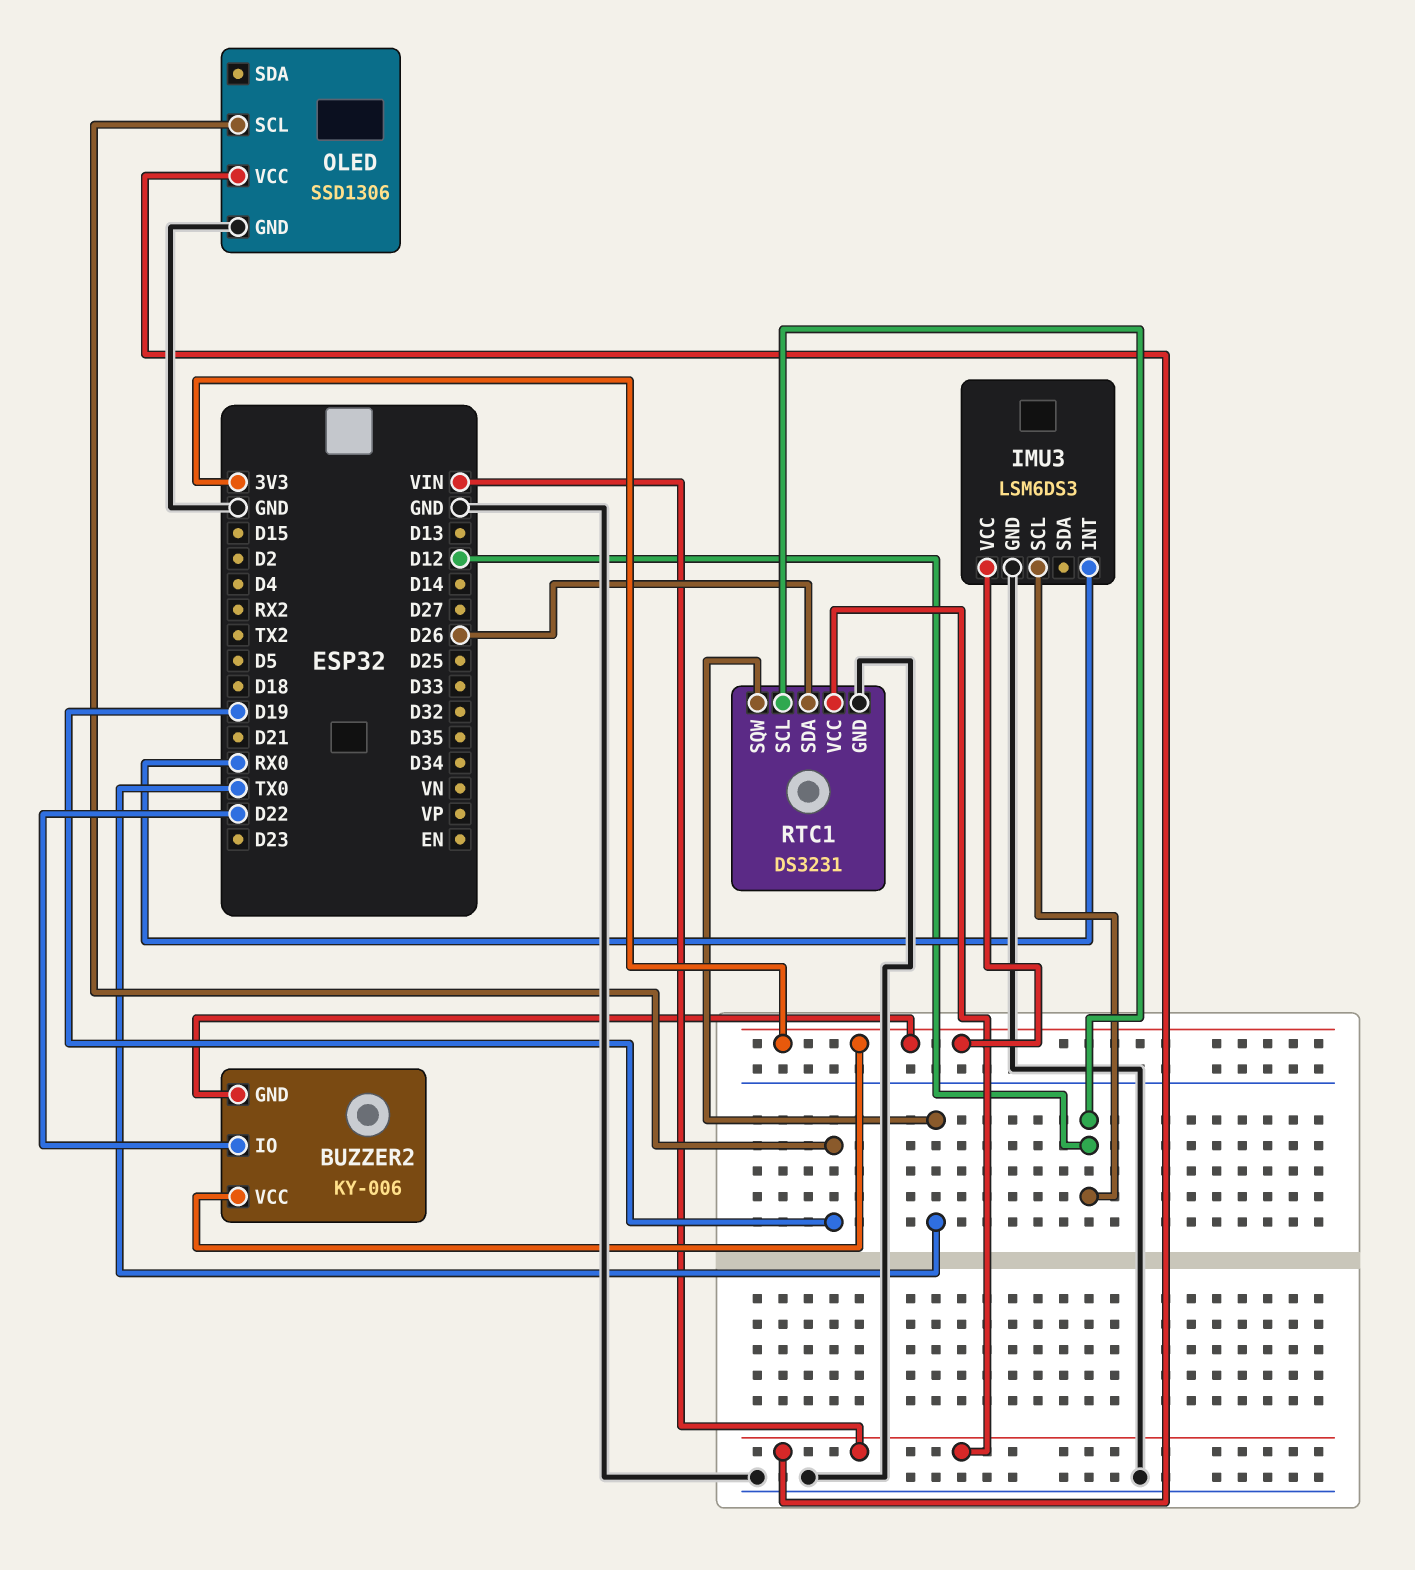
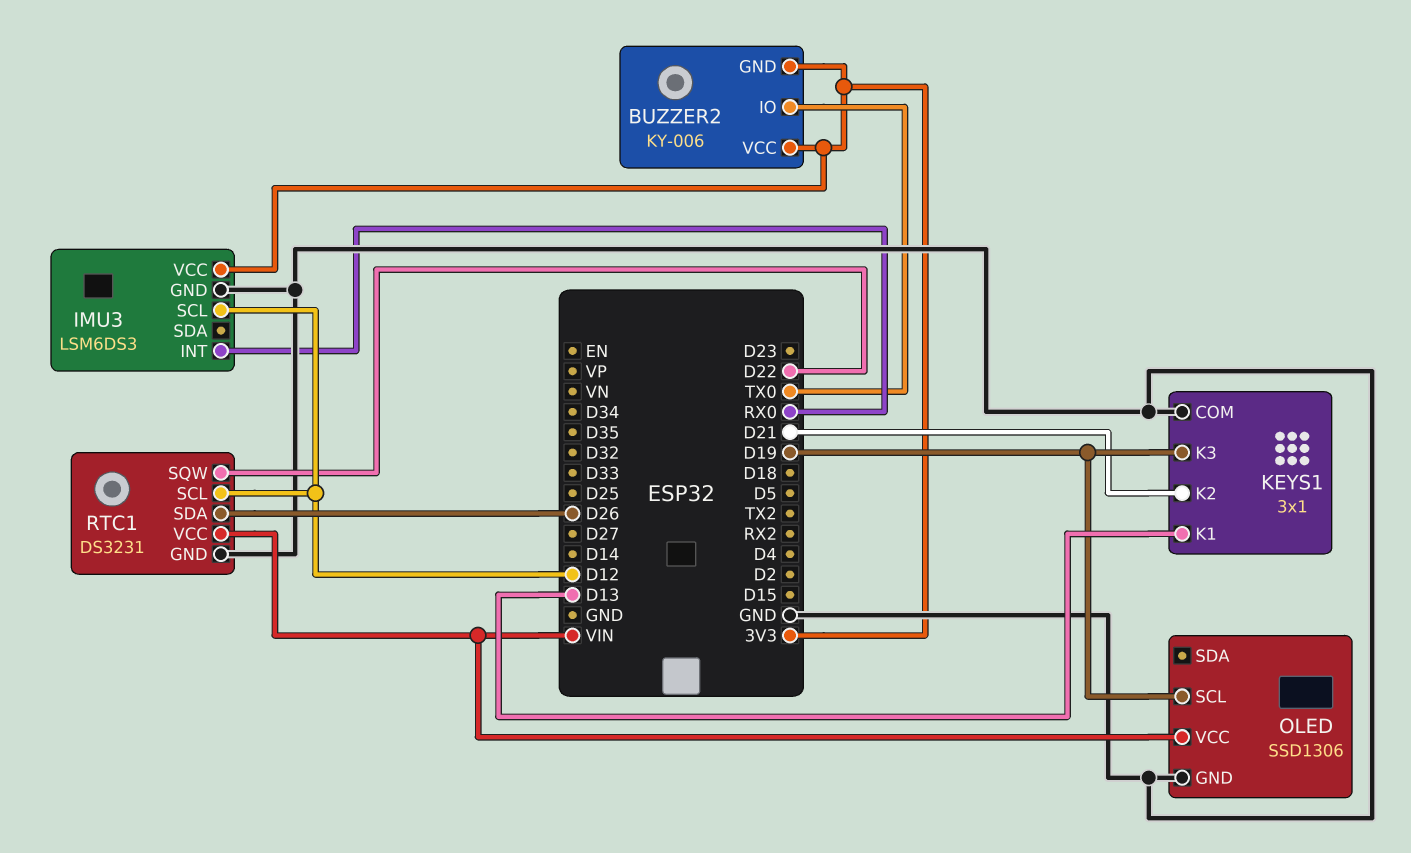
BUZZER2 pin IO: D22 -> TX0
KEYS1: none -> 3x1
KEYS1 pin COM: none -> GND
KEYS1 pin K1: none -> D13
KEYS1 pin K2: none -> D21
KEYS1 pin K3: none -> D19
RTC1 pin SQW: TX0 -> D22

